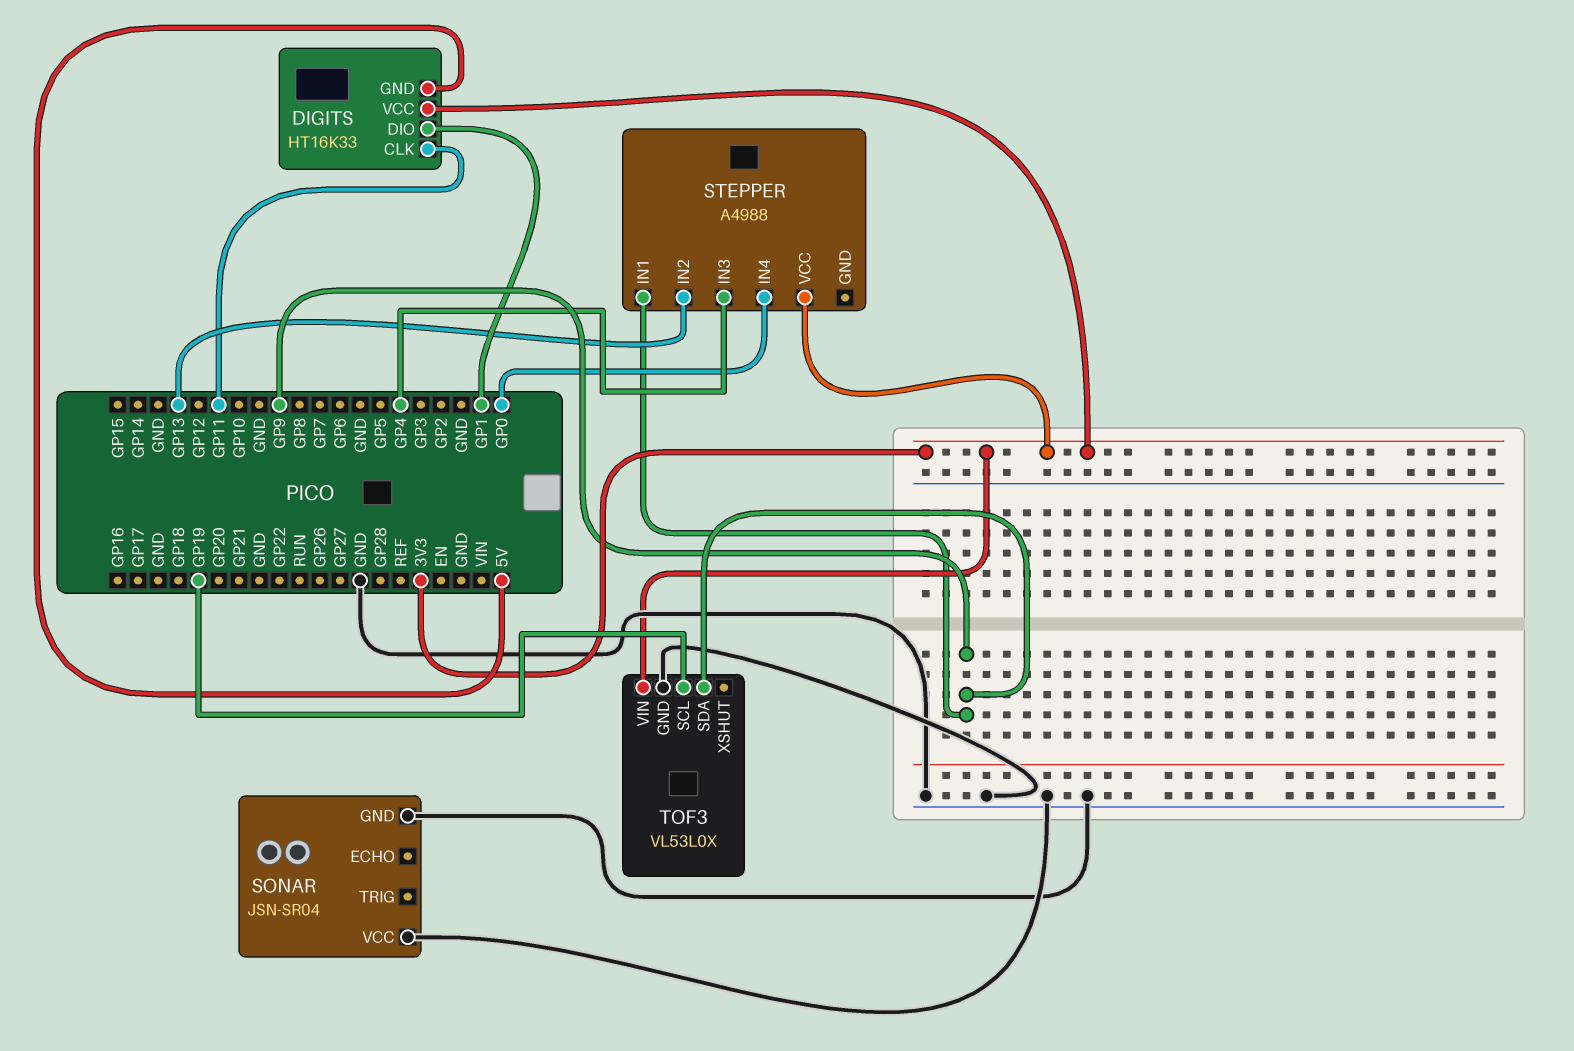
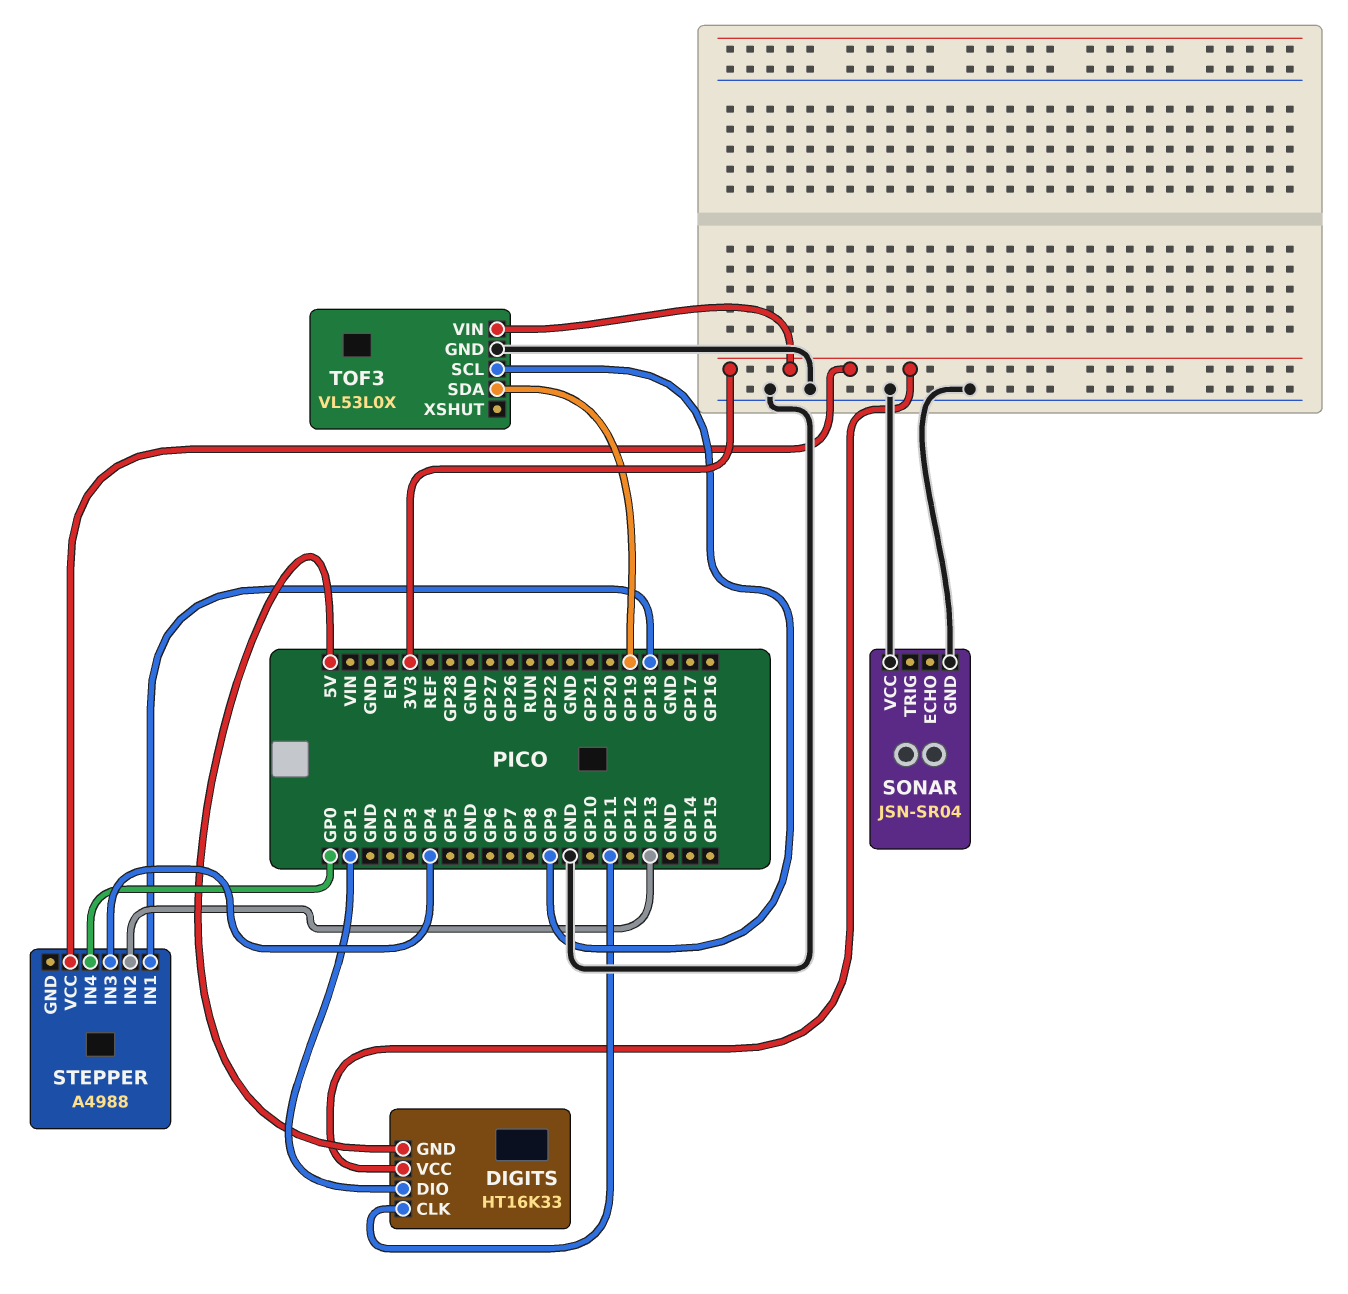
STEPPER pin IN1: GP9 -> GP18
TOF3 pin SCL: GP19 -> GP9
TOF3 pin SDA: GP9 -> GP19

